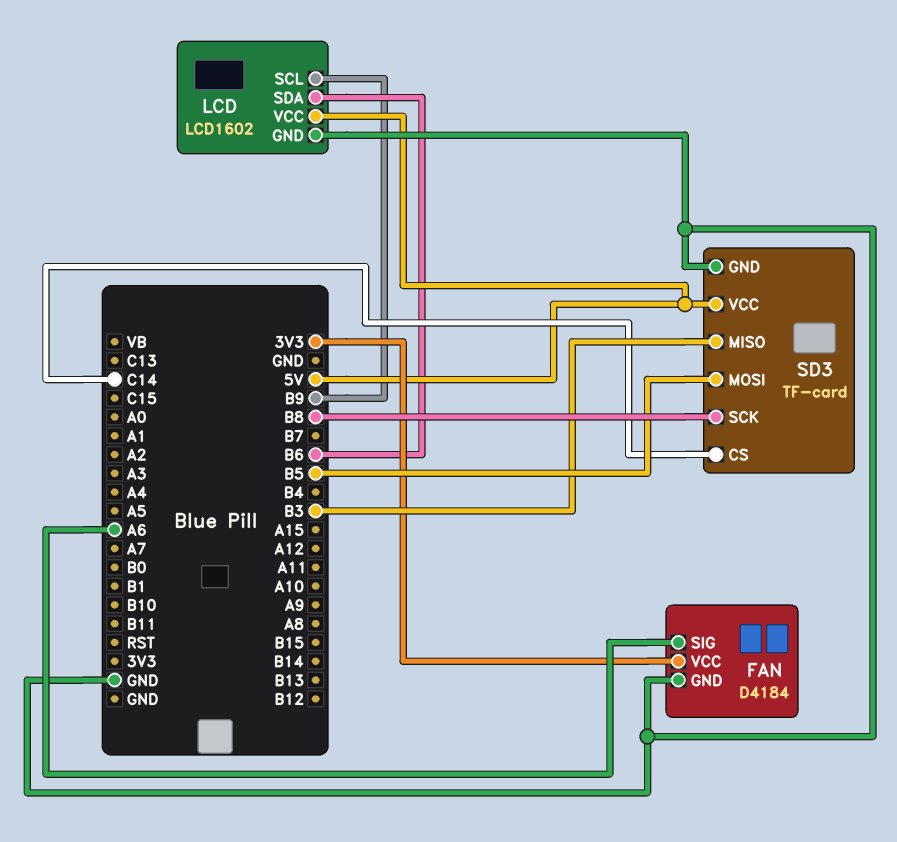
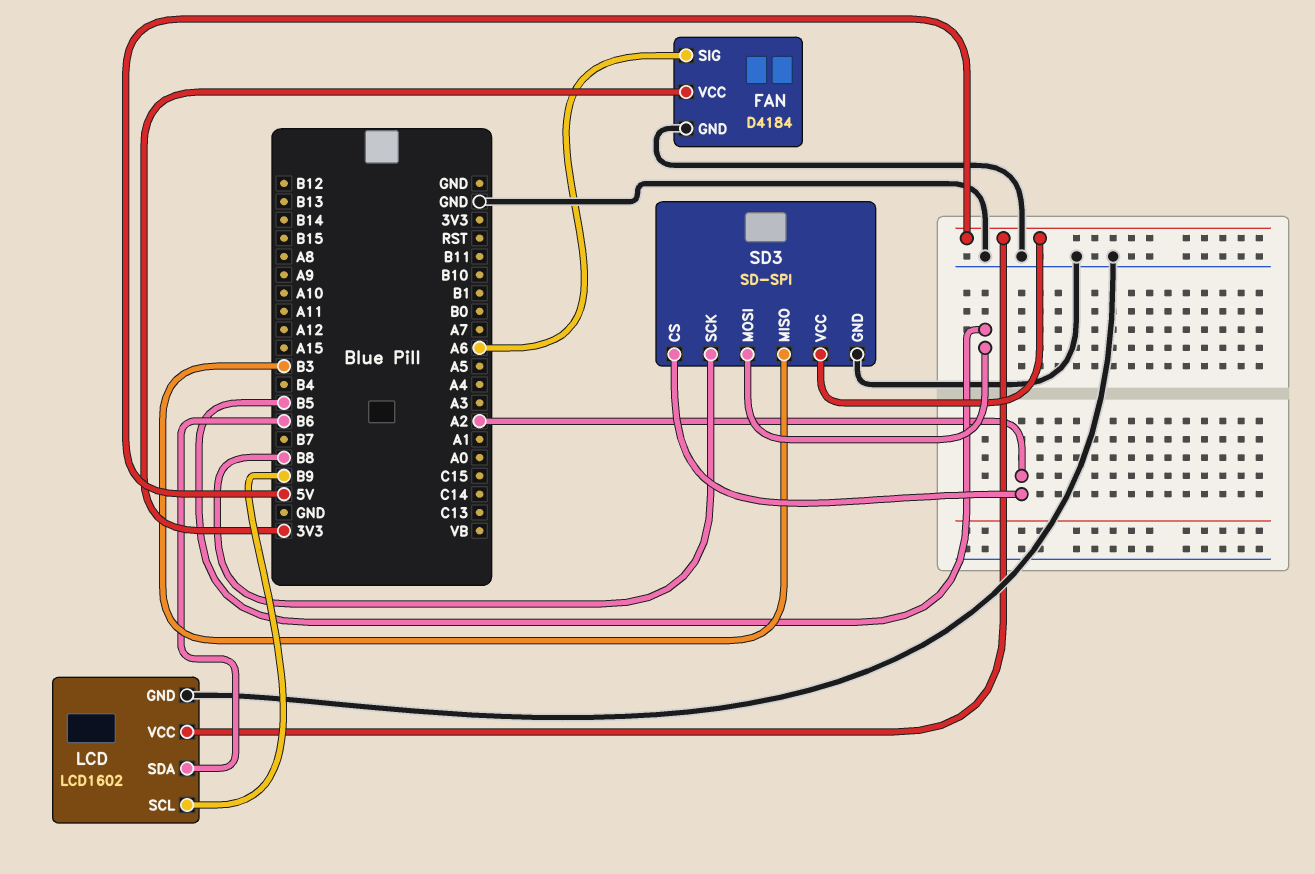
SD3: TF-card -> SD-SPI
SD3 pin CS: C14 -> A2

